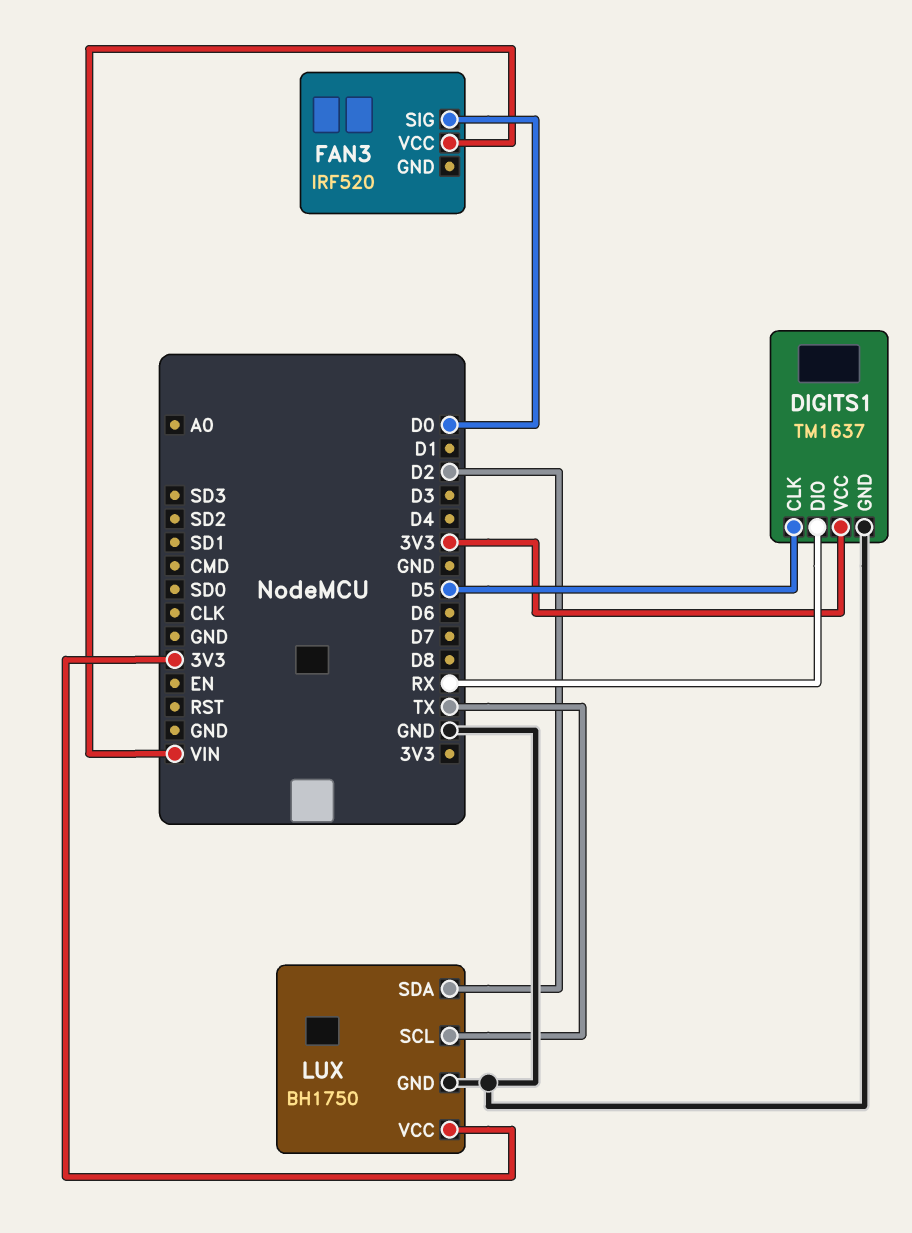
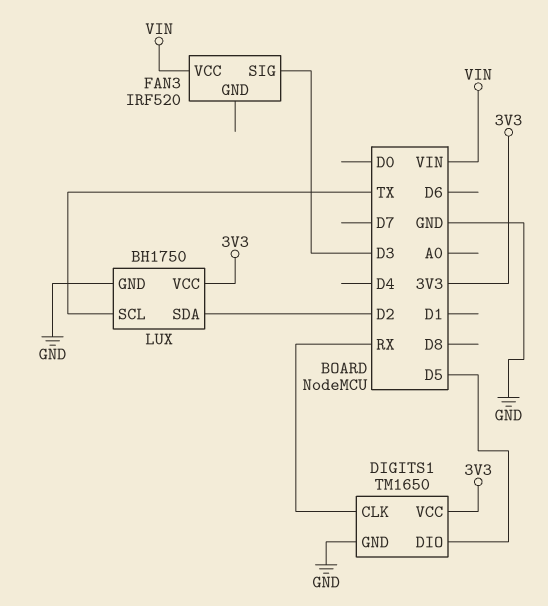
DIGITS1: TM1637 -> TM1650
DIGITS1 pin CLK: D5 -> RX
DIGITS1 pin DIO: RX -> D5
FAN3 pin SIG: D0 -> D3

